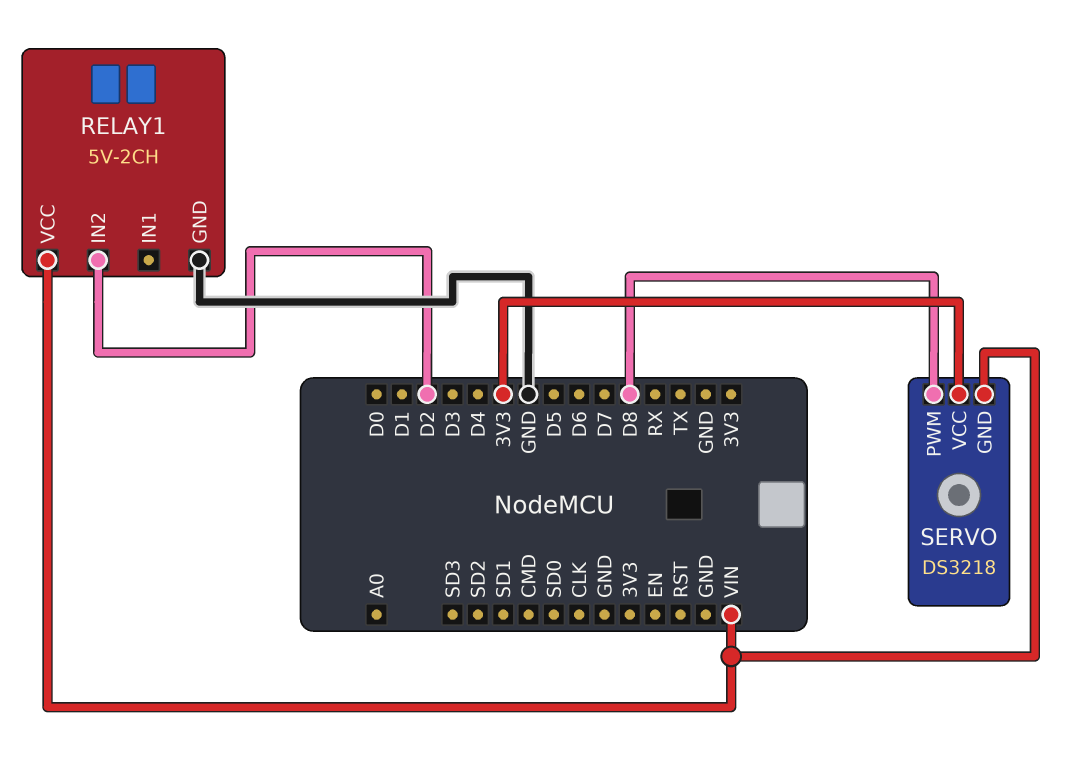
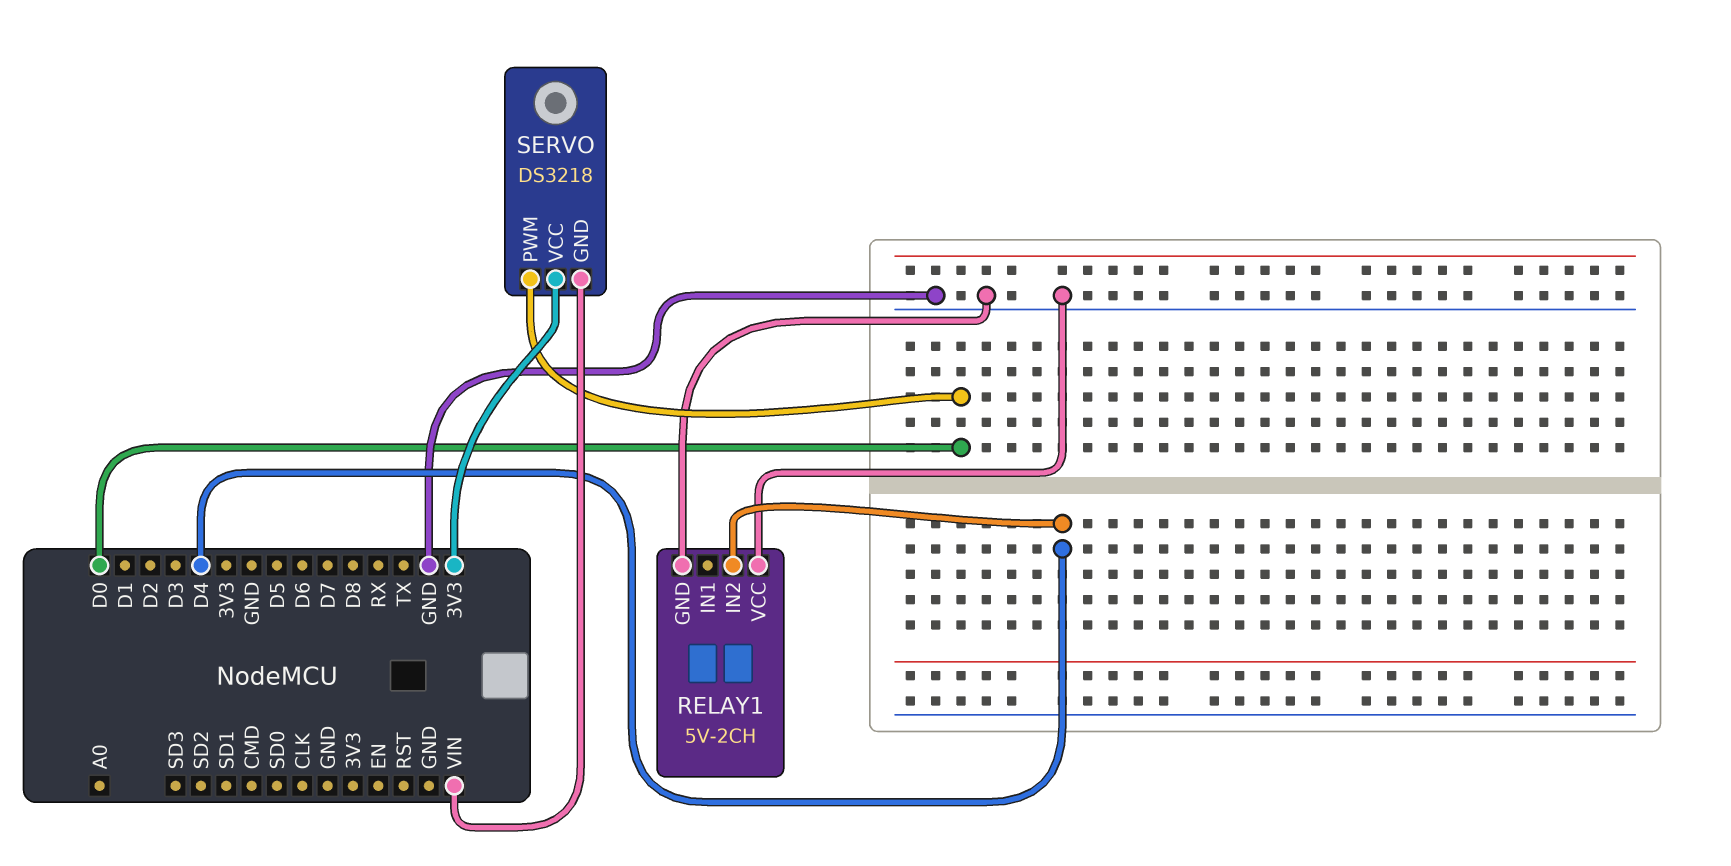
RELAY1 pin IN2: D2 -> D4
RELAY1 pin VCC: VIN -> GND
SERVO pin PWM: D8 -> D0

